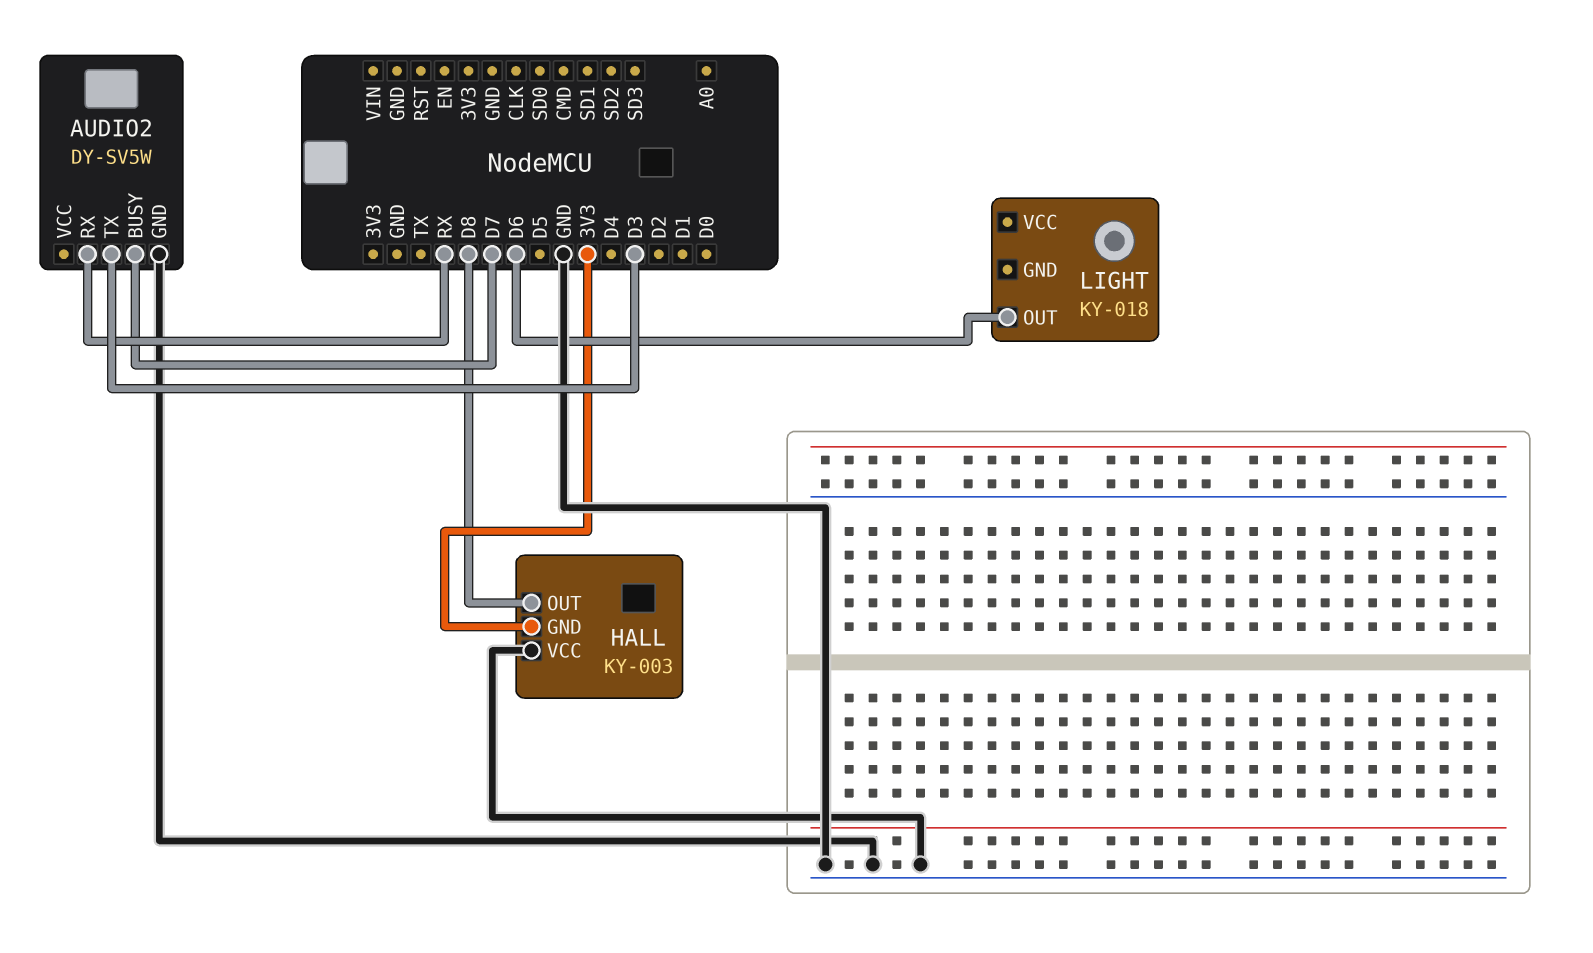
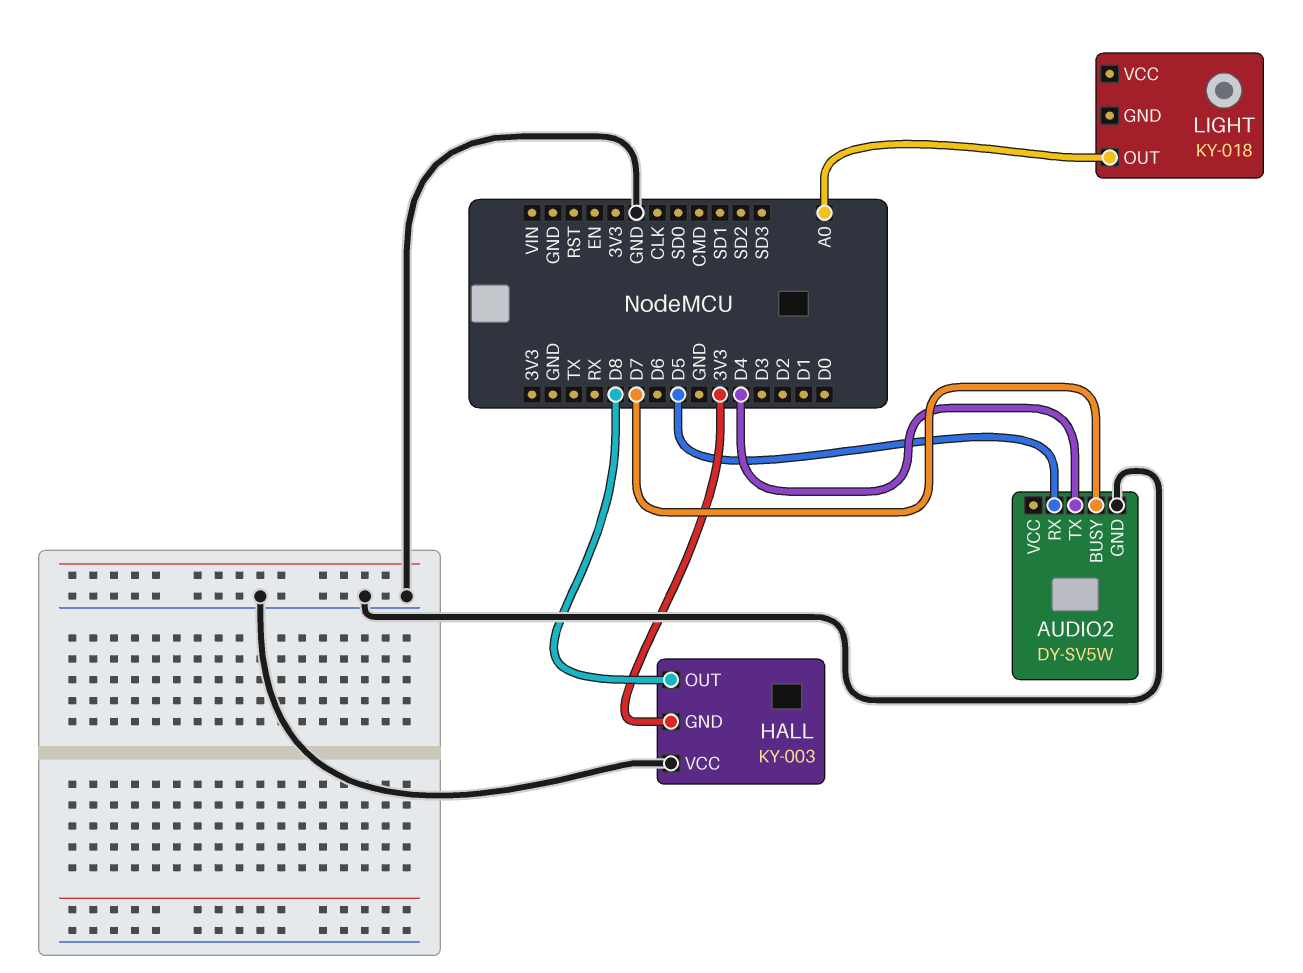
AUDIO2 pin RX: RX -> D5
AUDIO2 pin TX: D3 -> D4
LIGHT pin OUT: D6 -> A0

